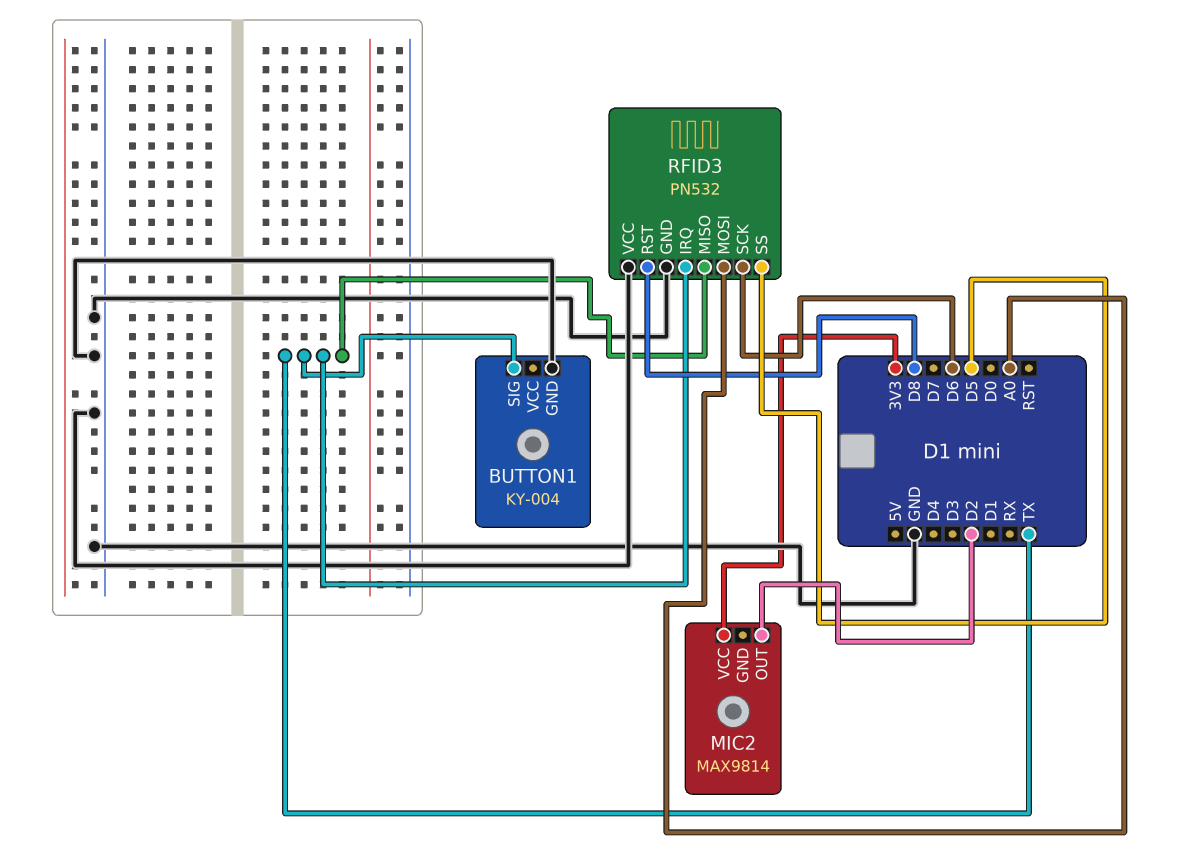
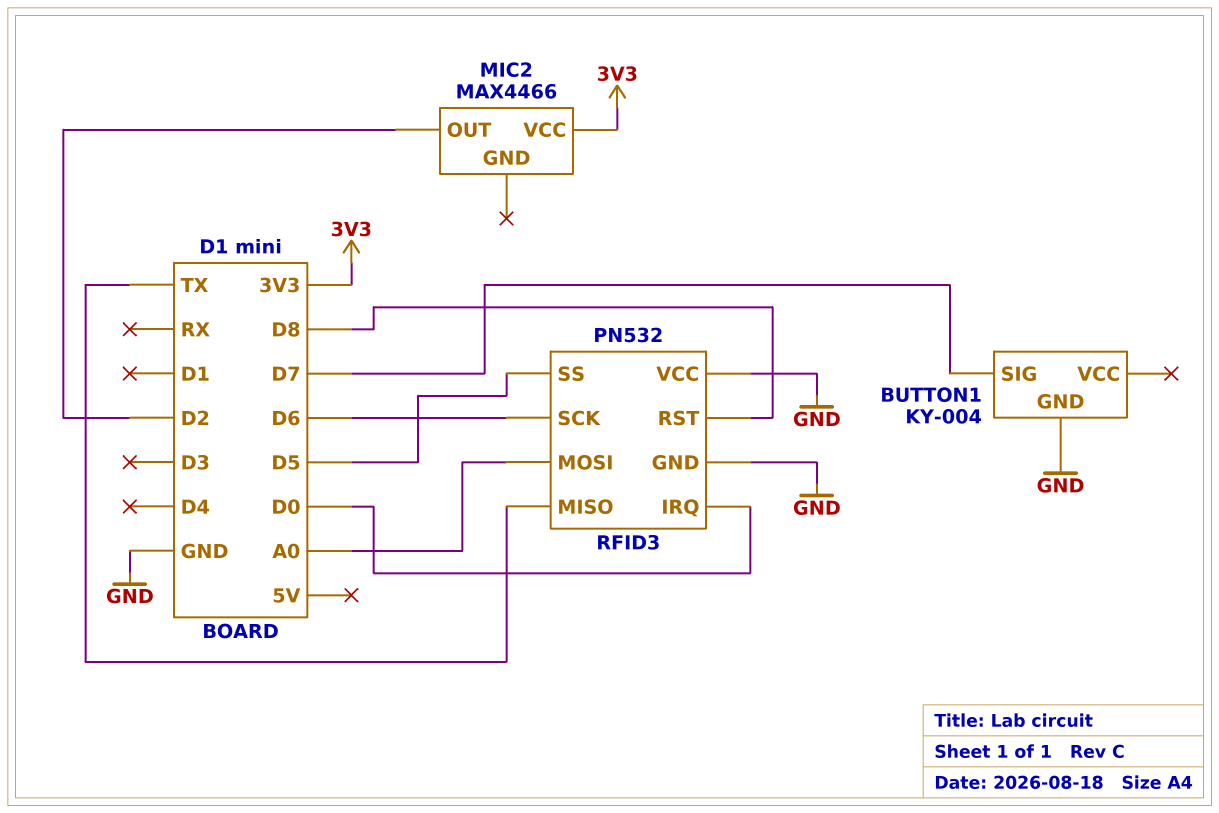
BUTTON1 pin SIG: TX -> D7
MIC2: MAX9814 -> MAX4466
RFID3 pin IRQ: TX -> D0

